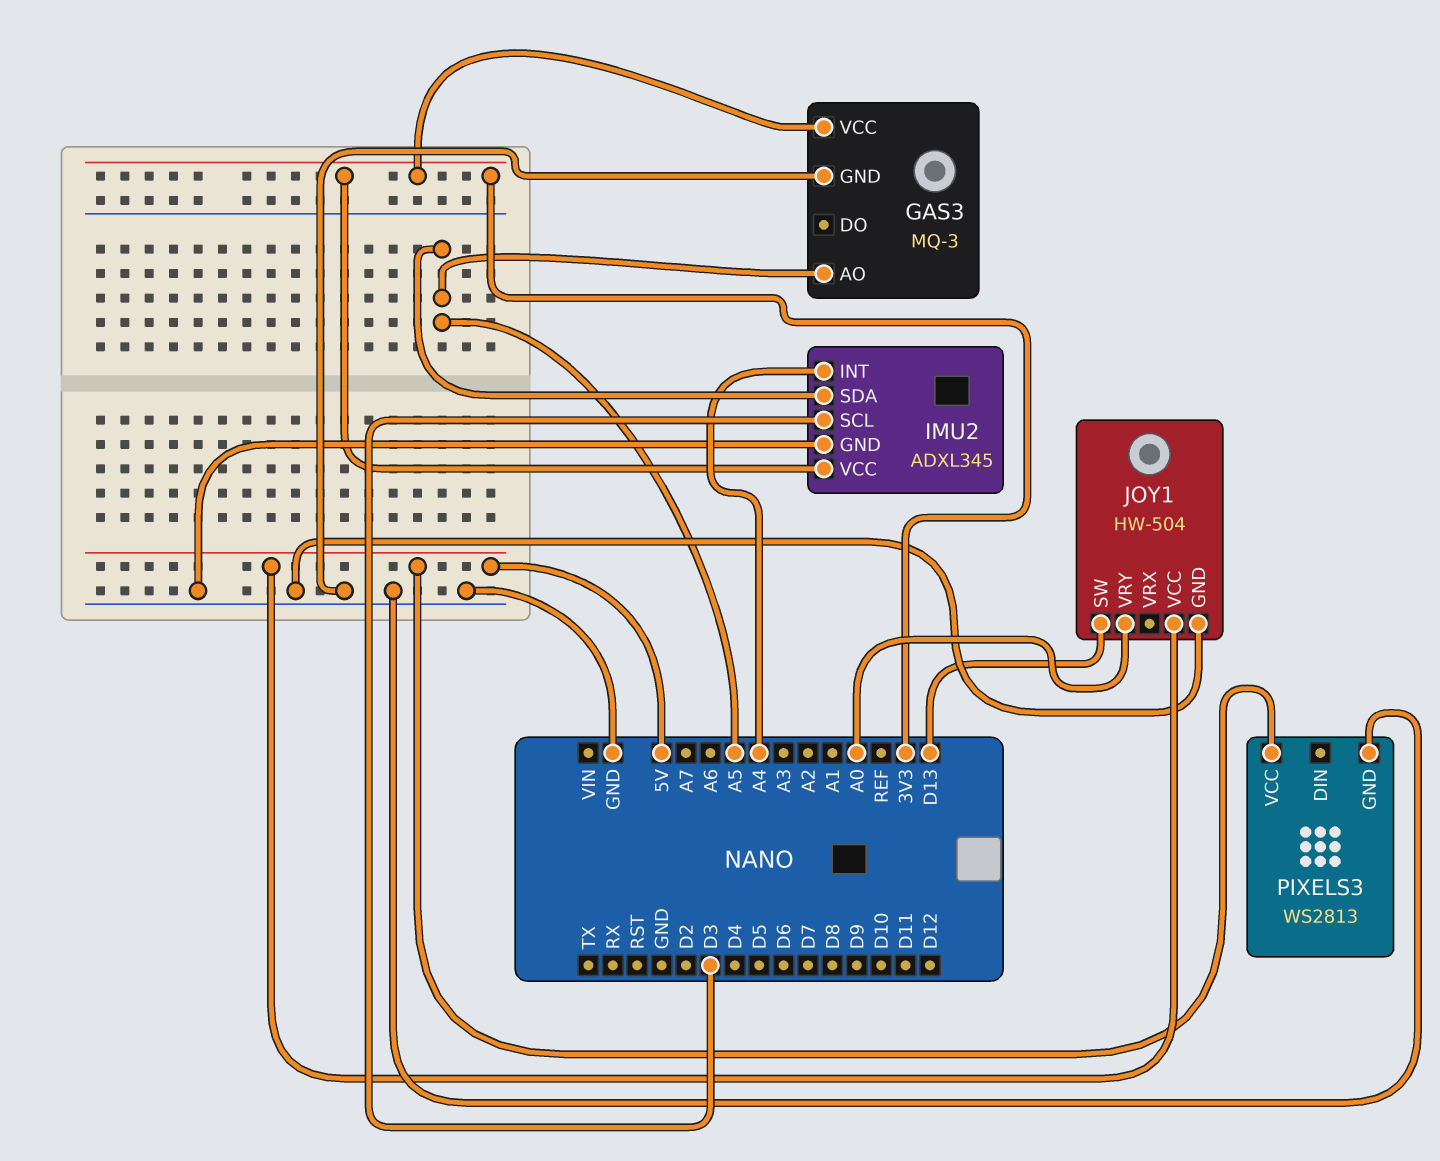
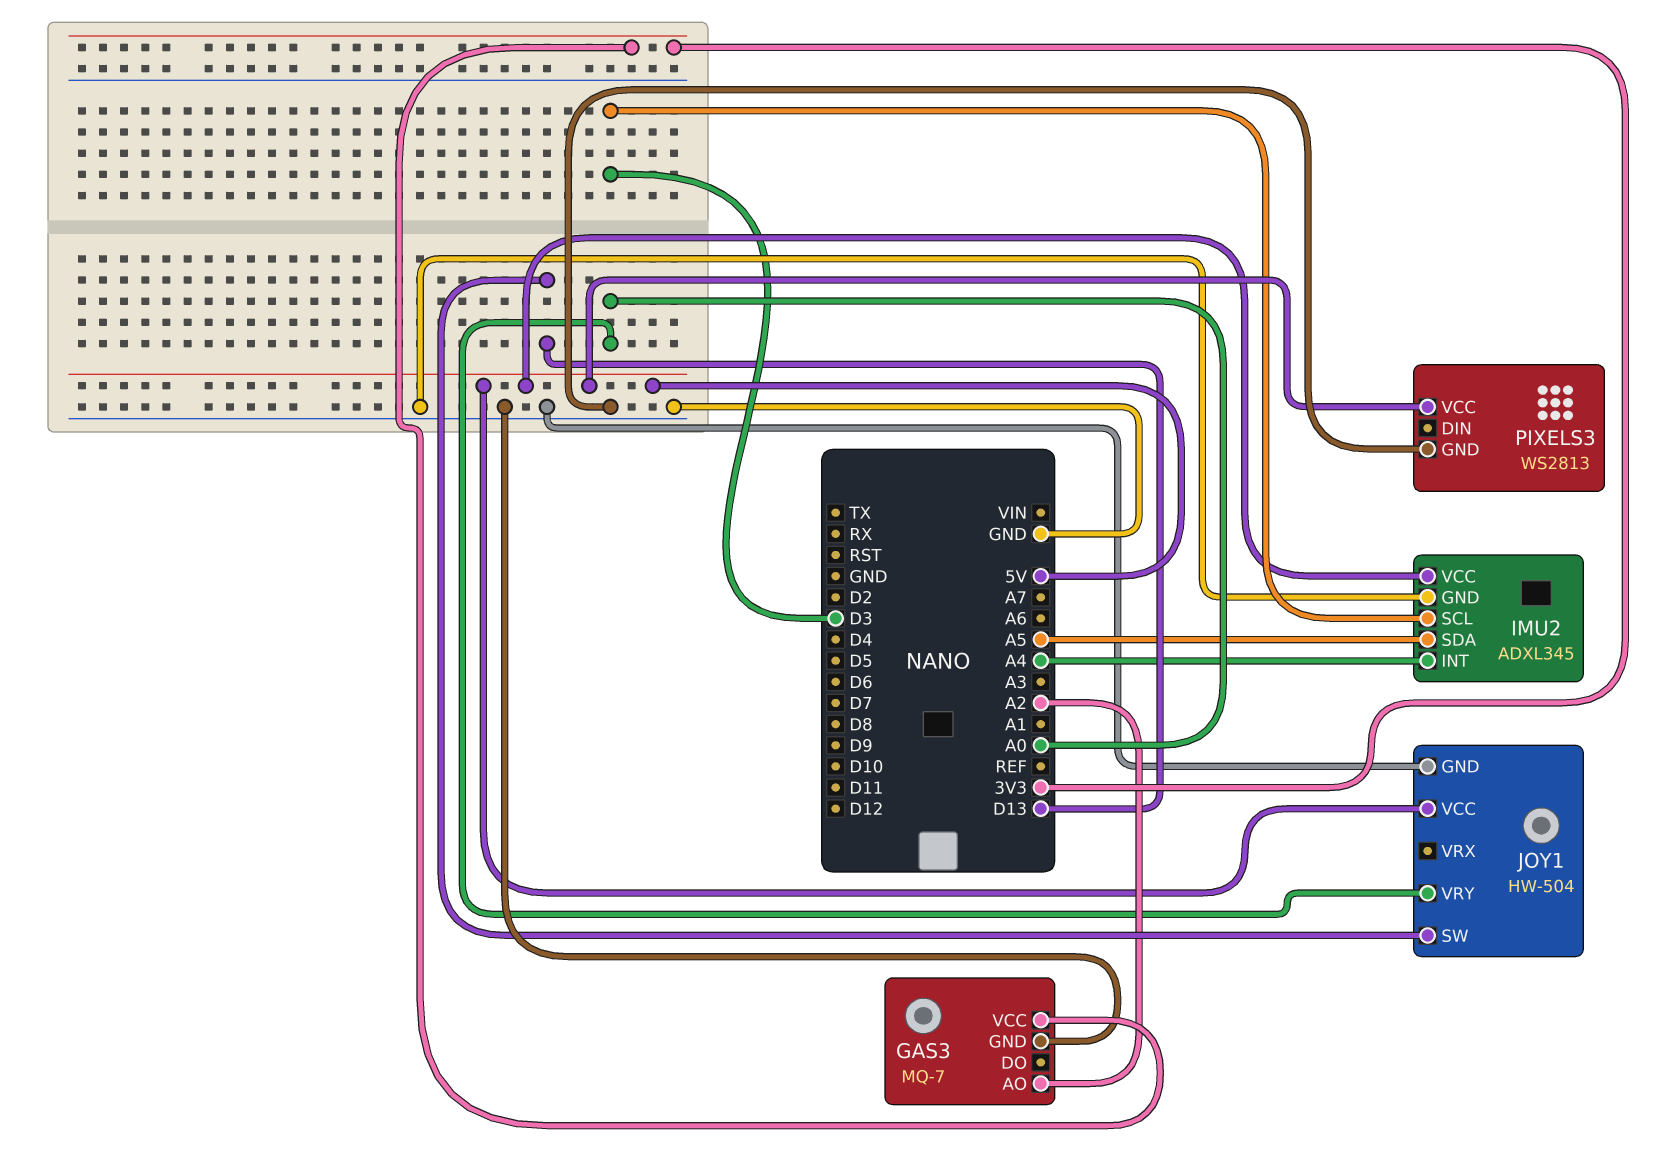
GAS3: MQ-3 -> MQ-7
GAS3 pin AO: A5 -> A2
IMU2 pin VCC: 3V3 -> 5V

